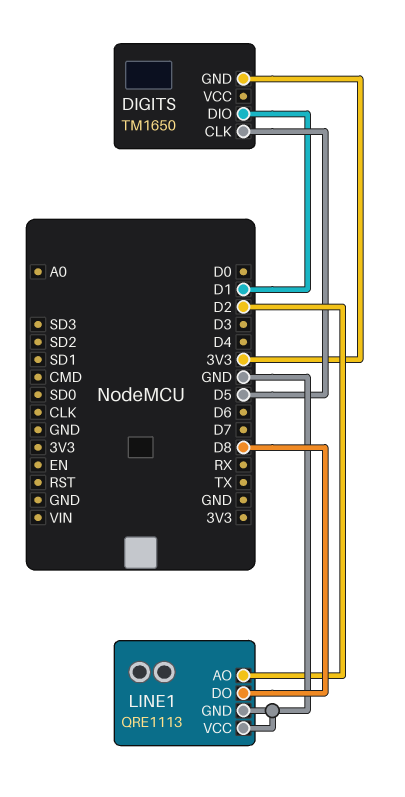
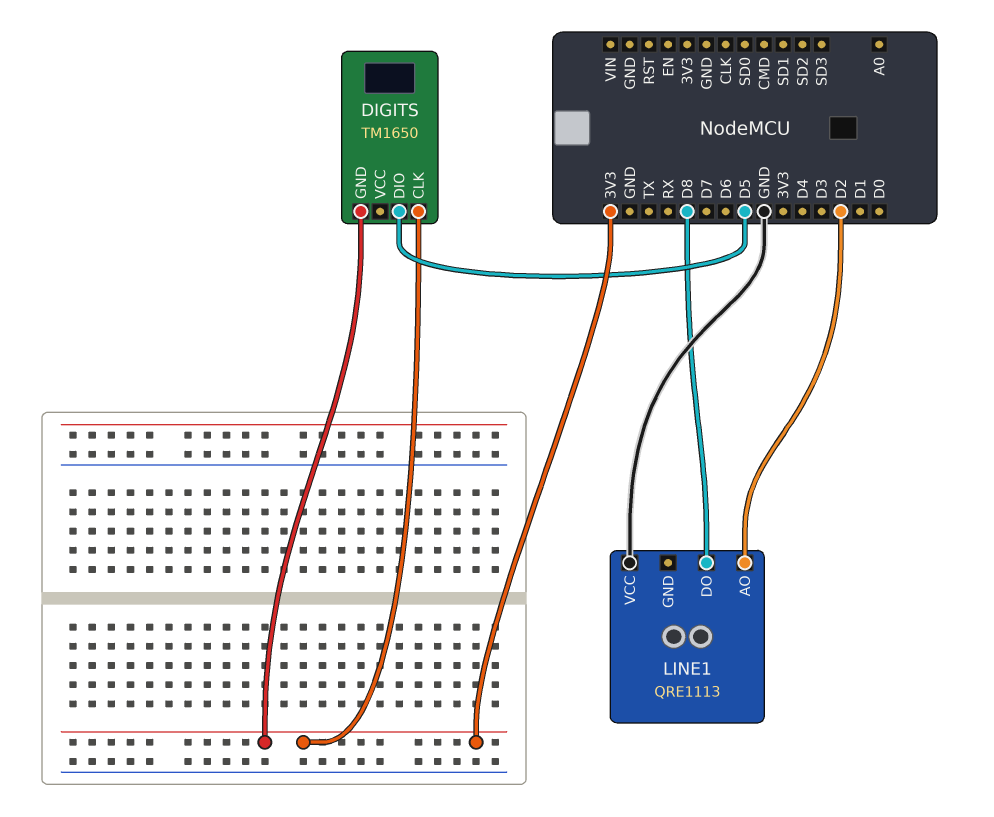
DIGITS pin CLK: D5 -> 3V3
DIGITS pin DIO: D1 -> D5
LINE1 pin GND: GND -> none

